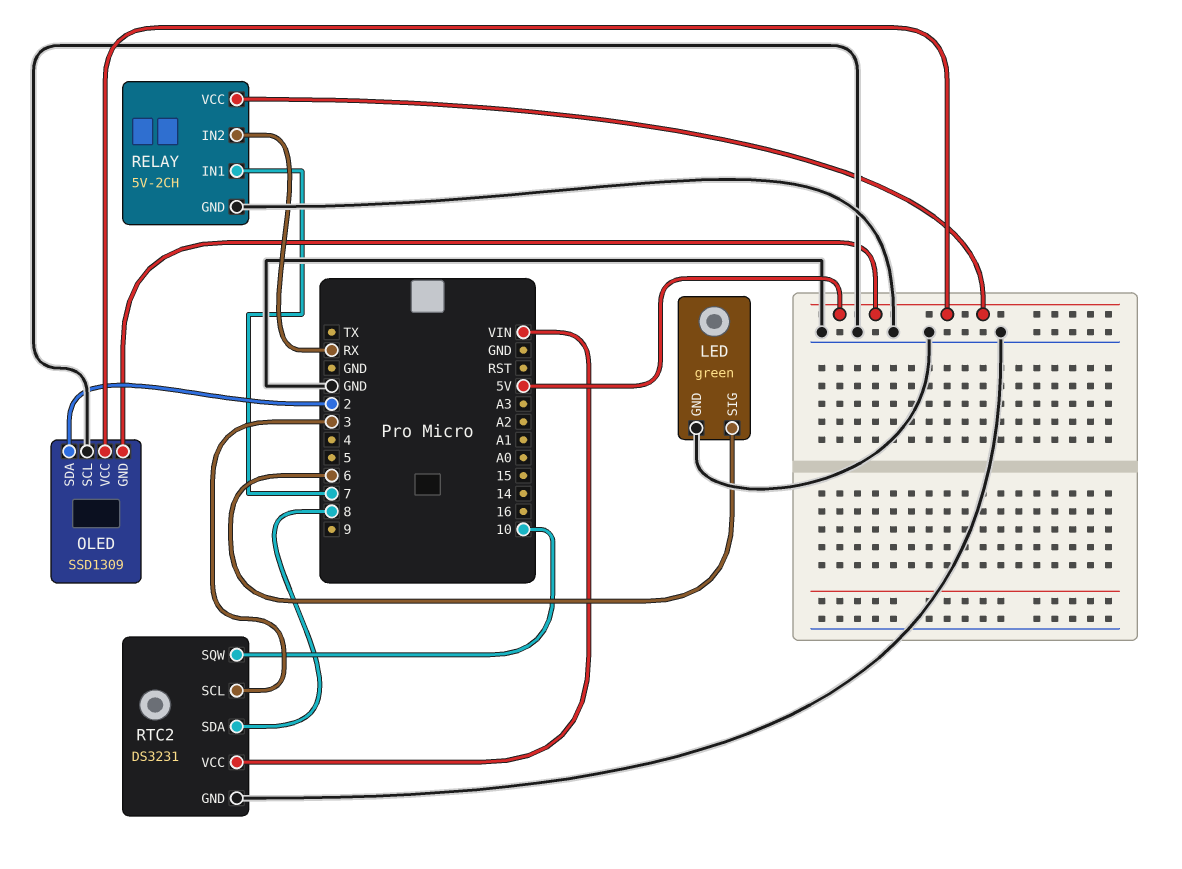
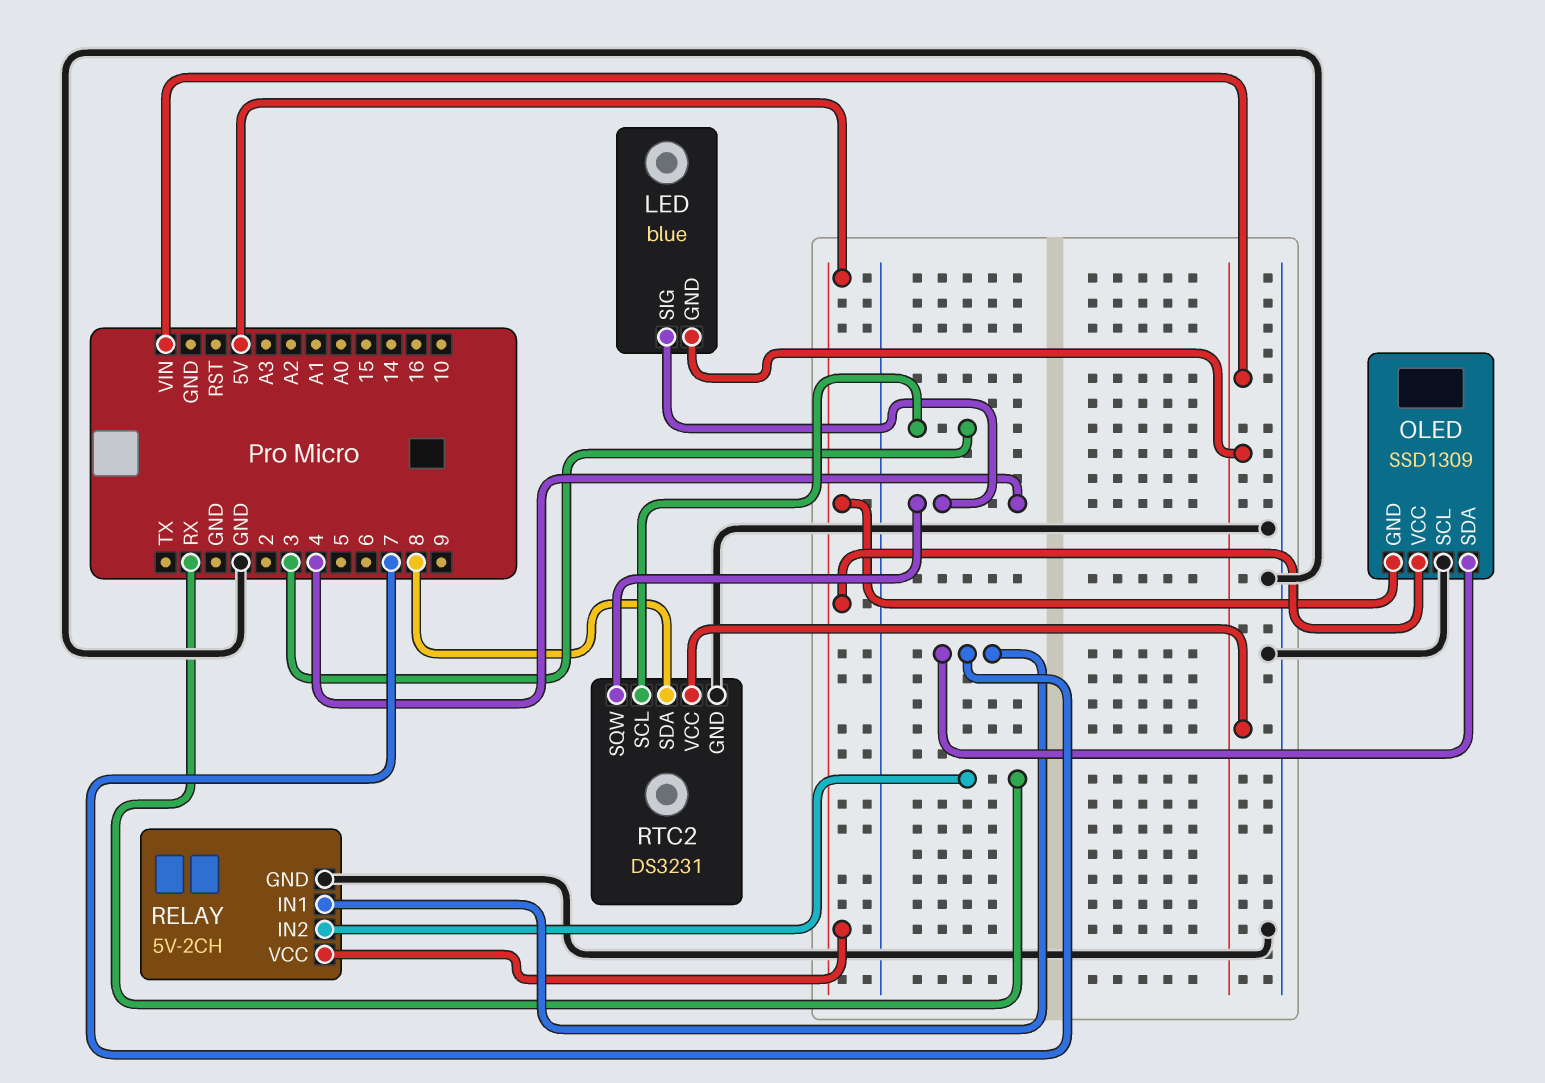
LED: green -> blue
LED pin GND: GND -> VIN
LED pin SIG: 6 -> 4
OLED pin SDA: 2 -> 7
RTC2 pin SQW: 10 -> 4

